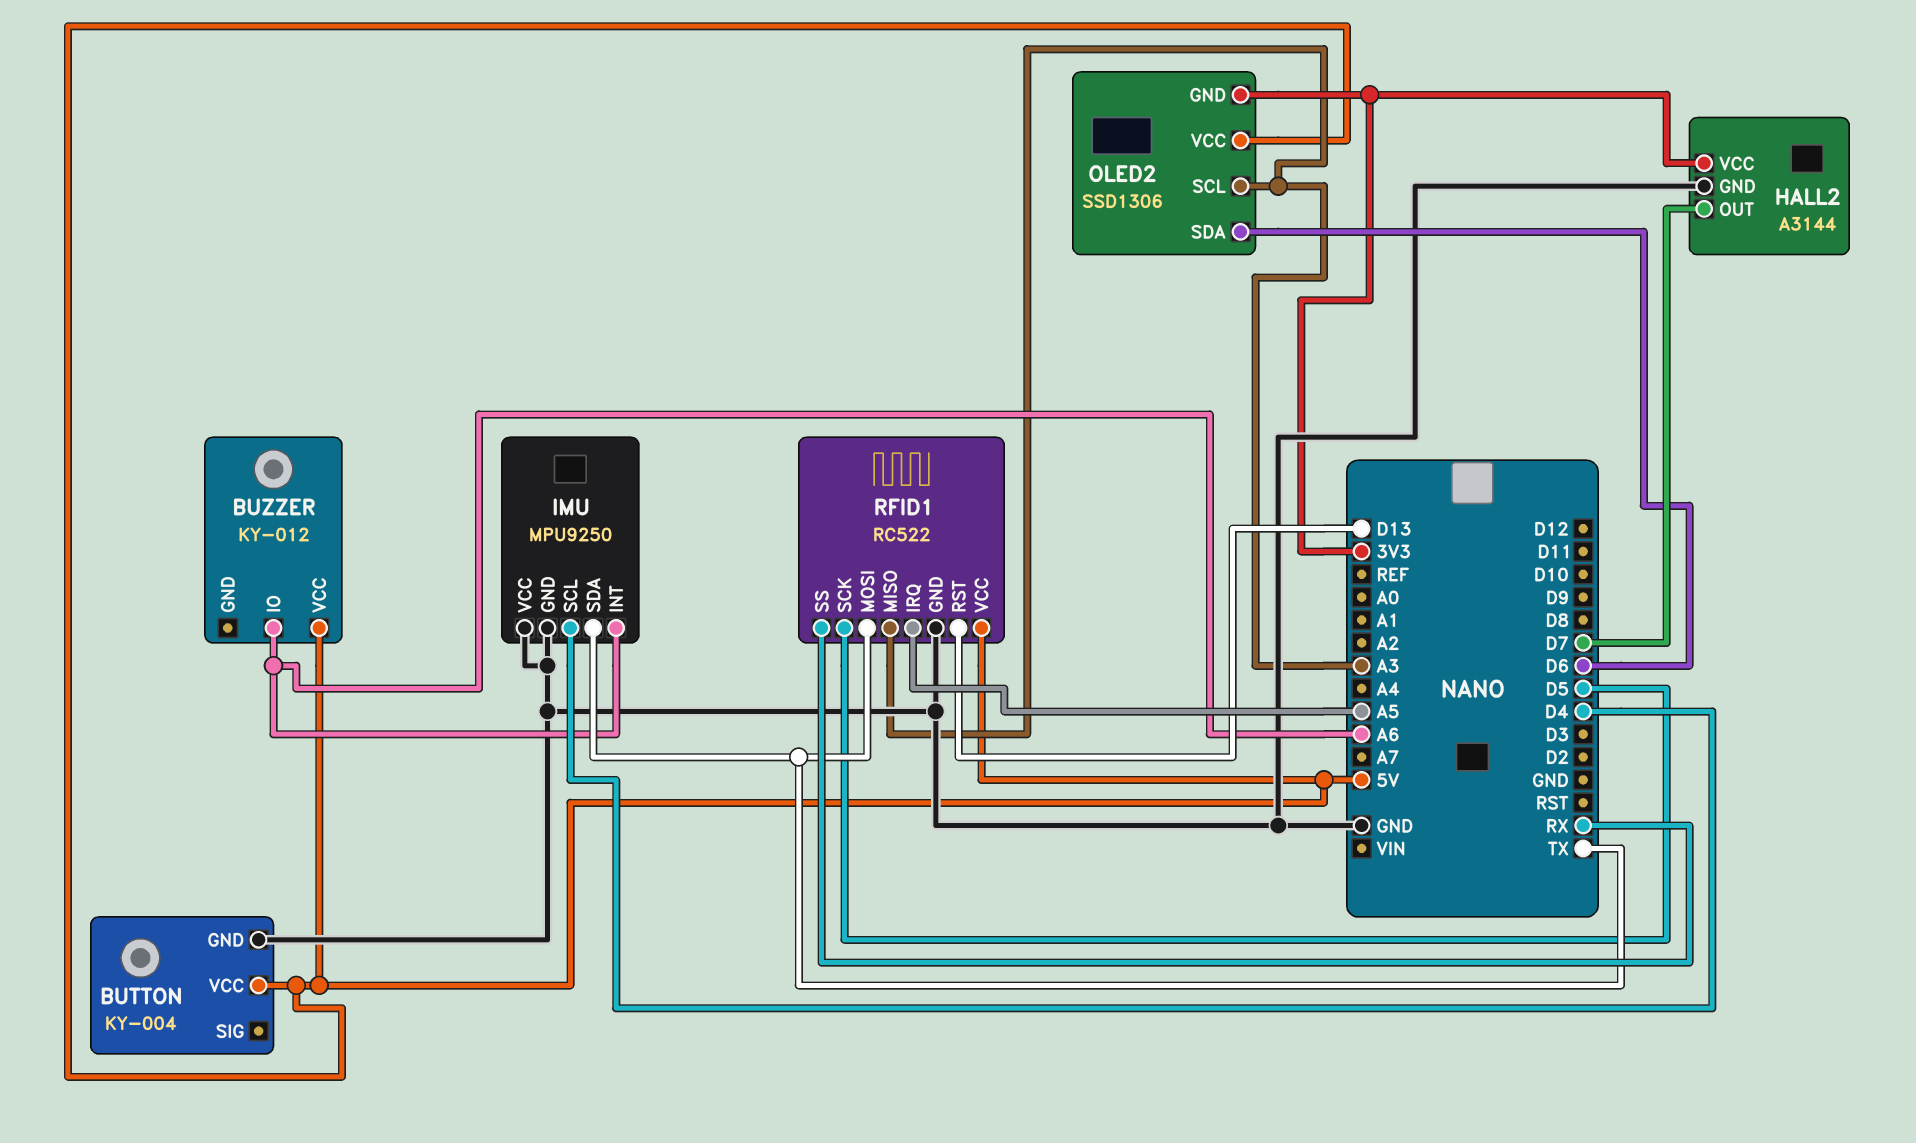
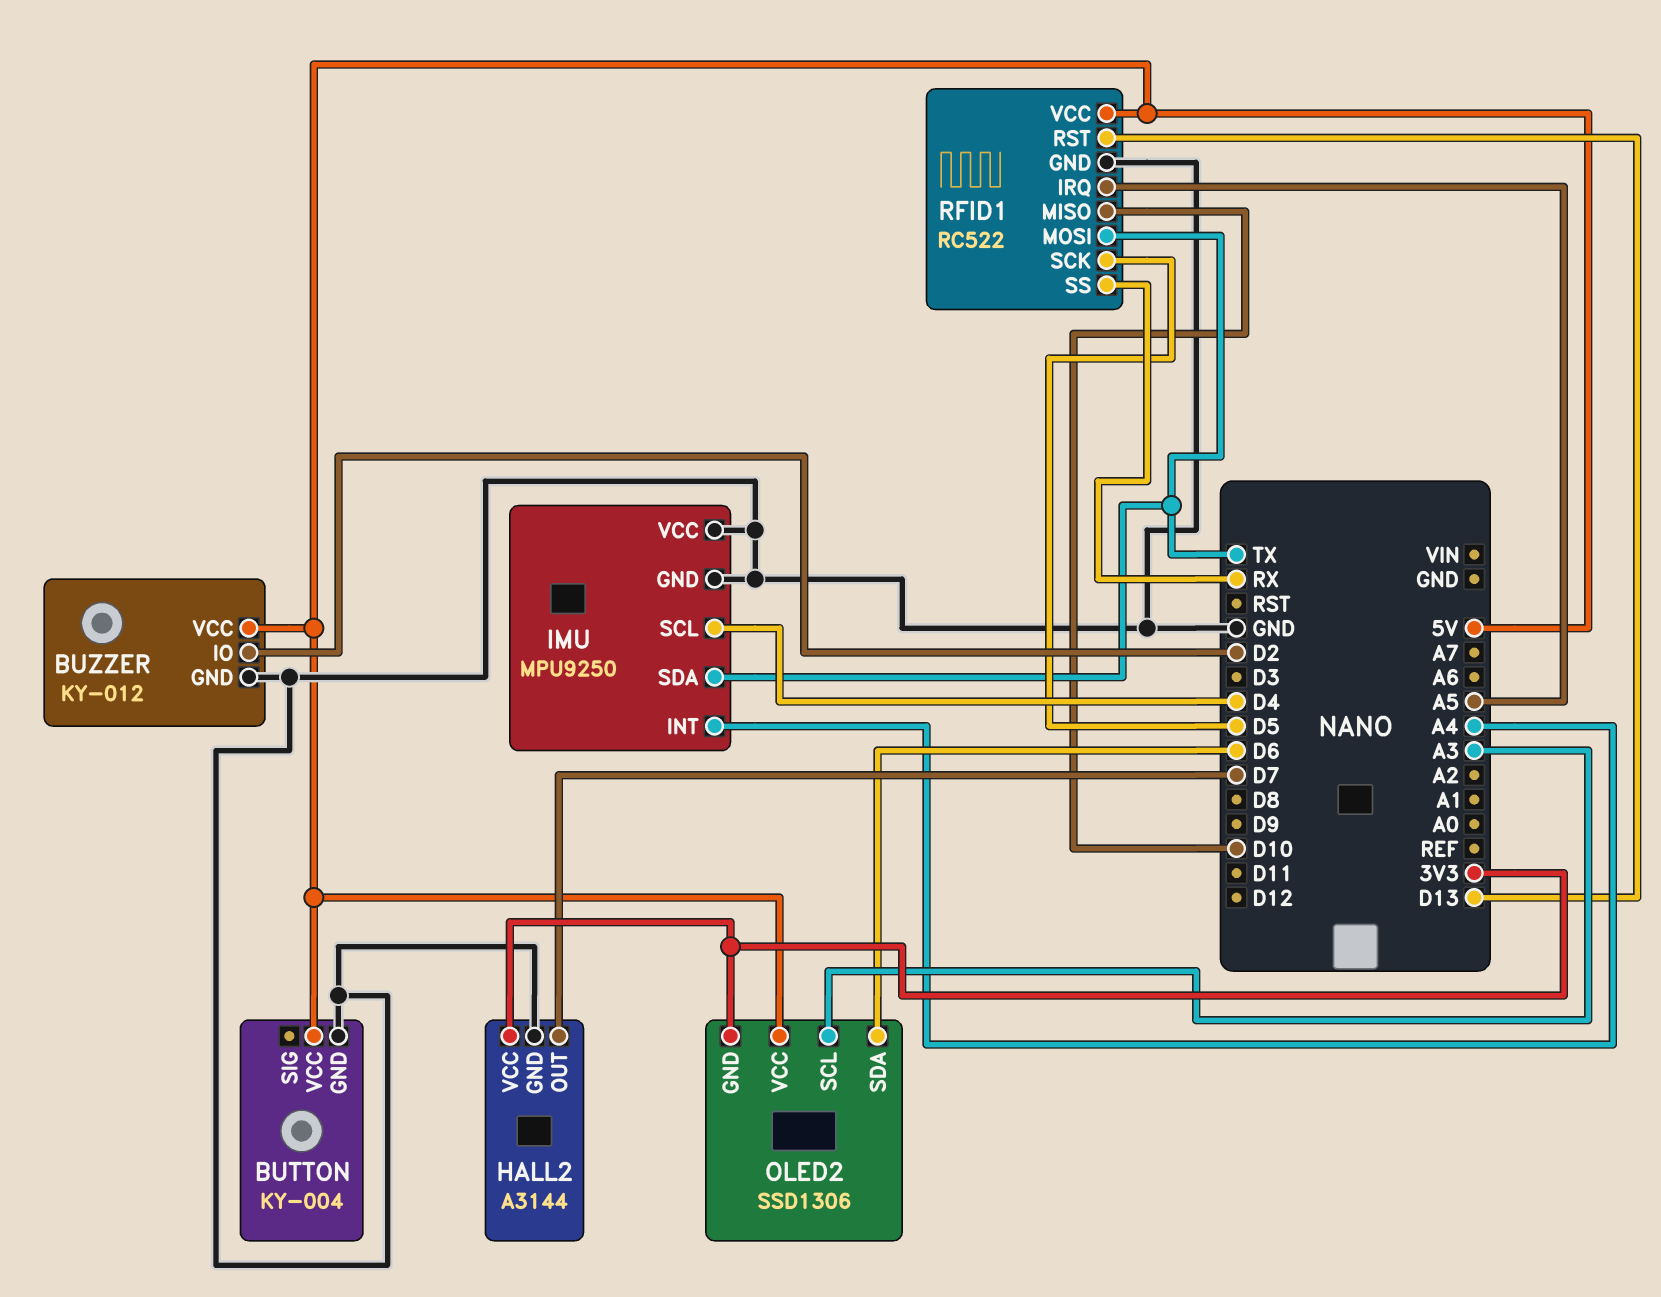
BUZZER pin GND: none -> GND
BUZZER pin IO: A6 -> D2
IMU pin INT: A6 -> A4
RFID1 pin MISO: A3 -> D10

